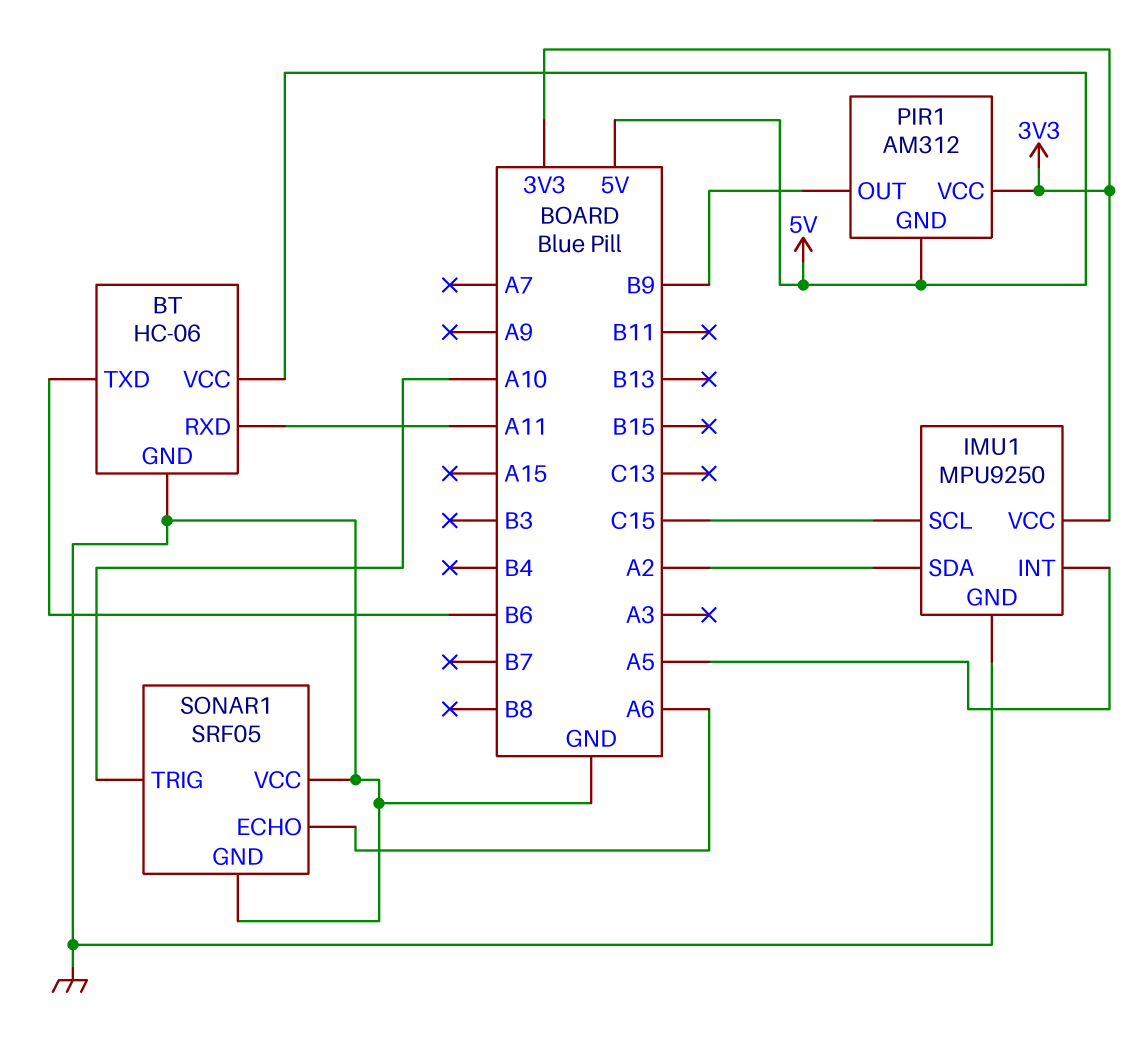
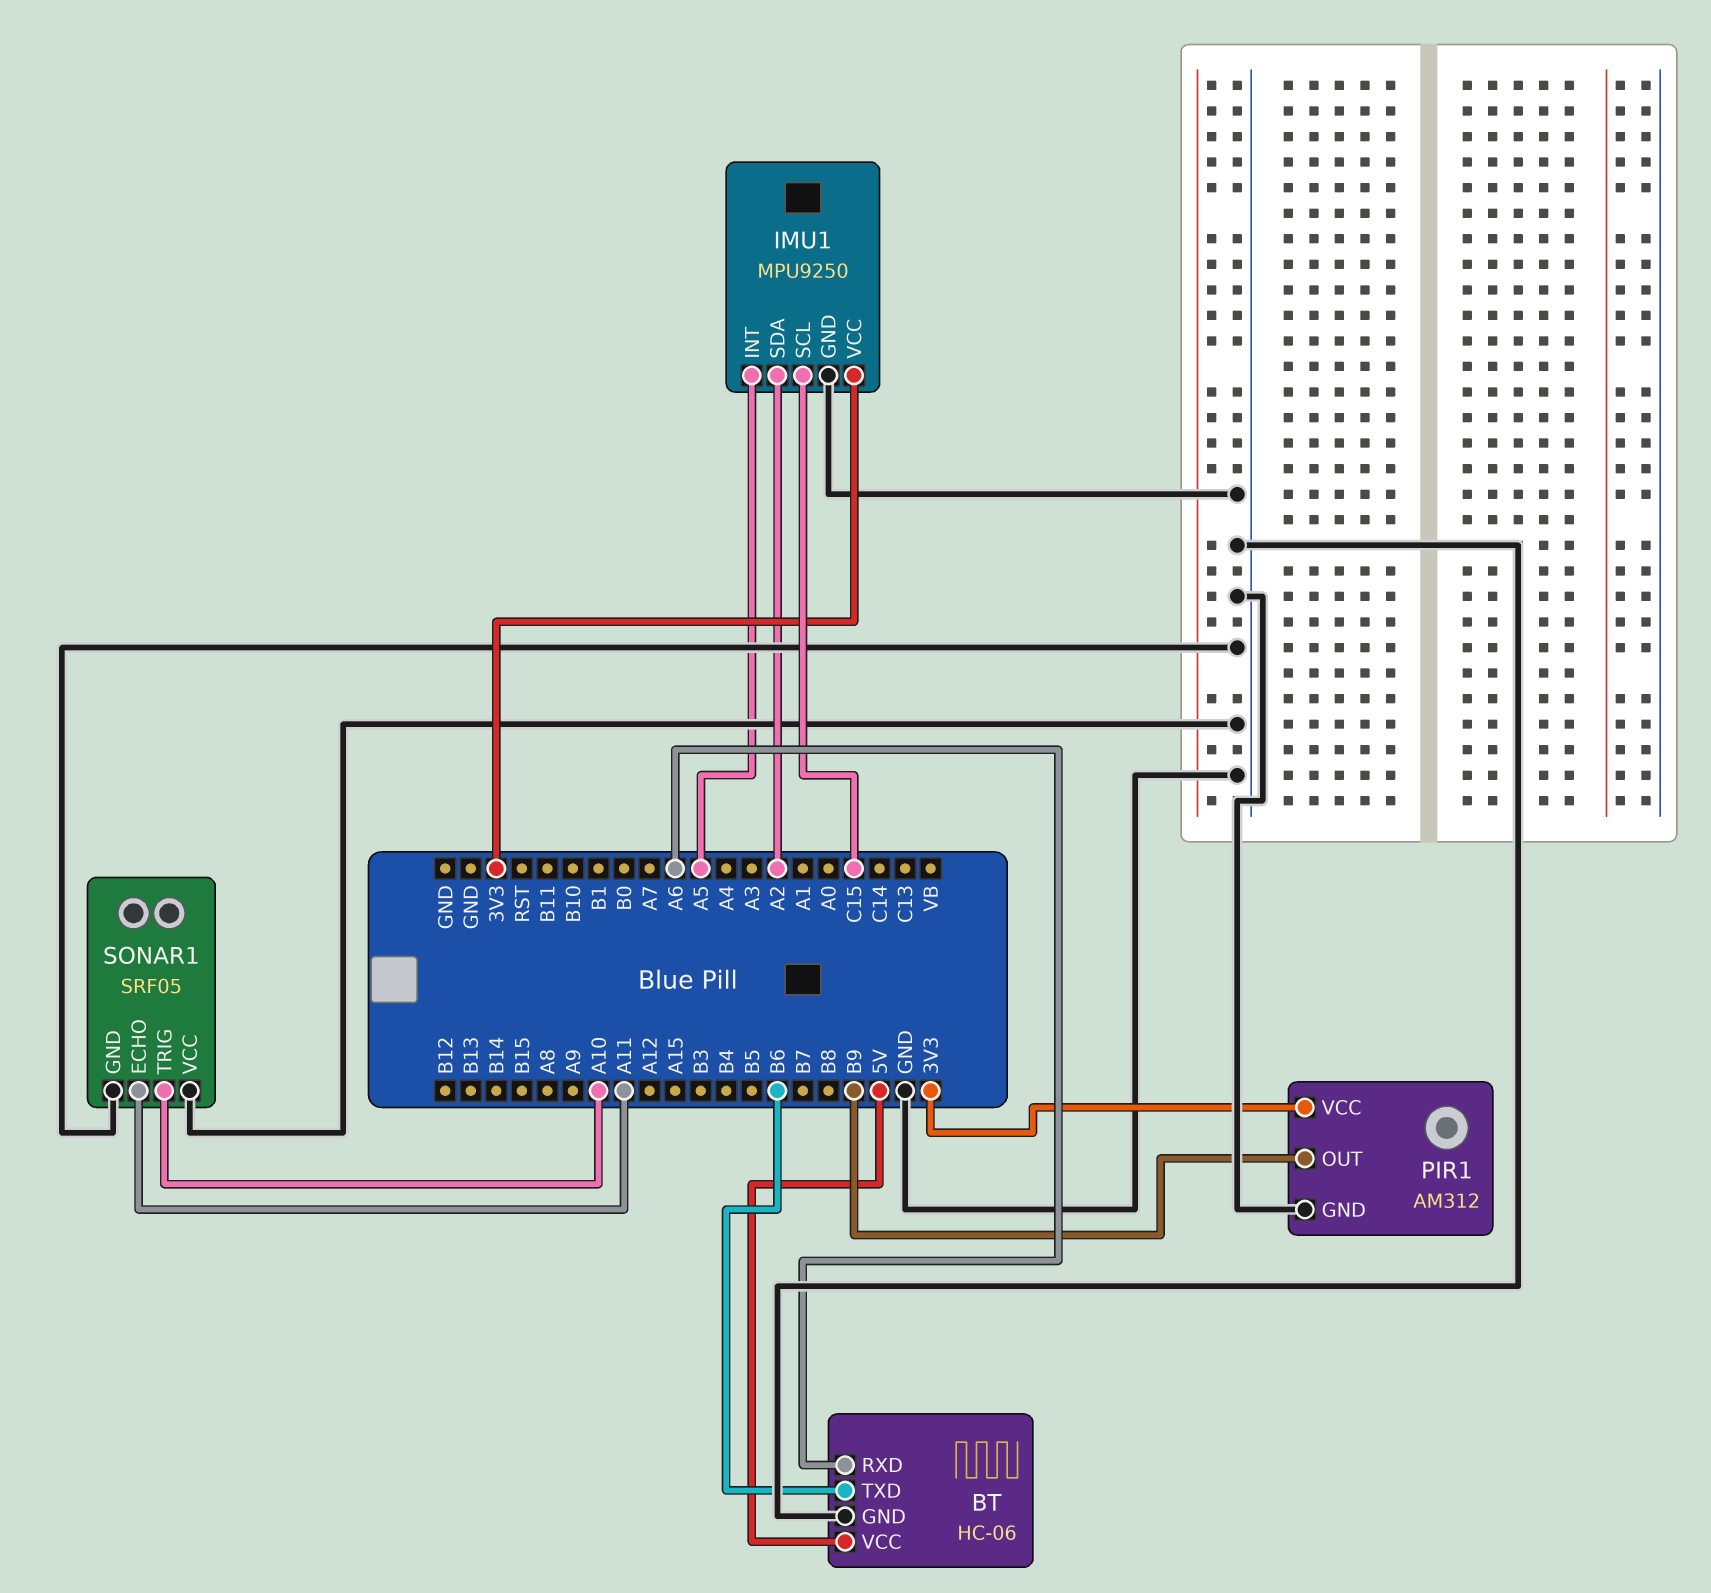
BT pin RXD: A11 -> A6
PIR1 pin GND: 5V -> GND
SONAR1 pin ECHO: A6 -> A11

